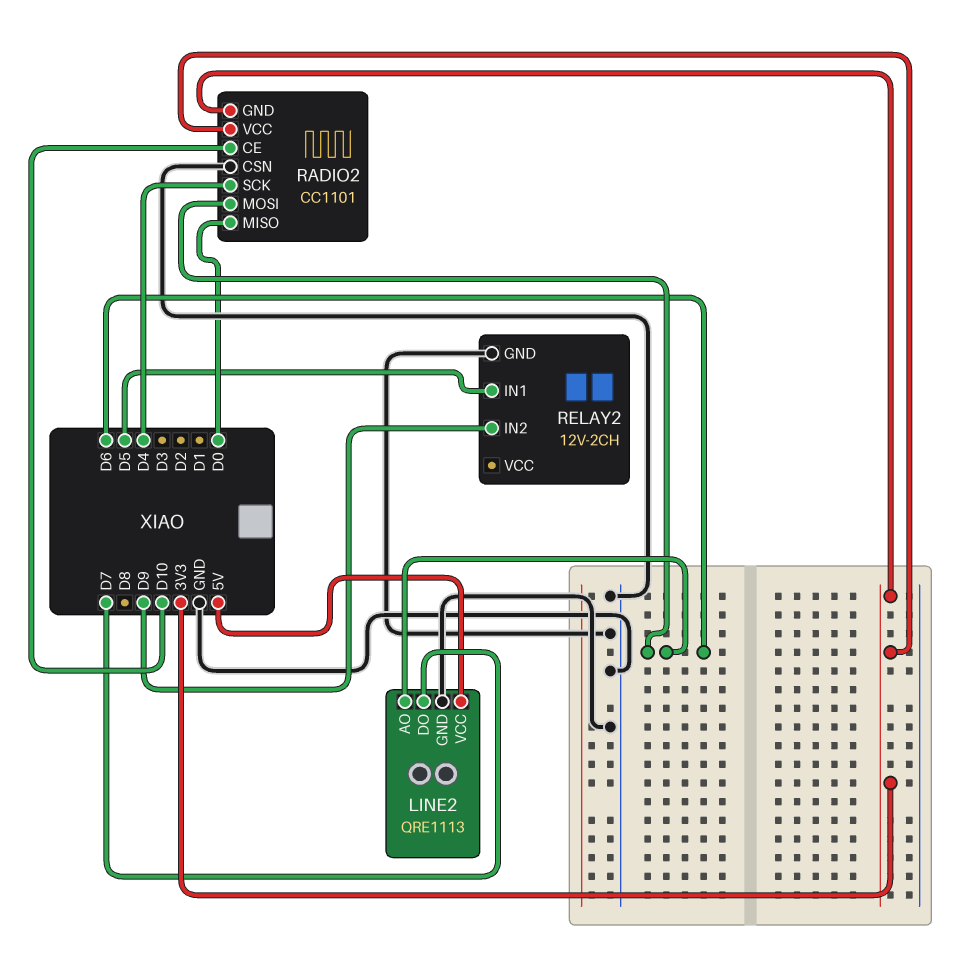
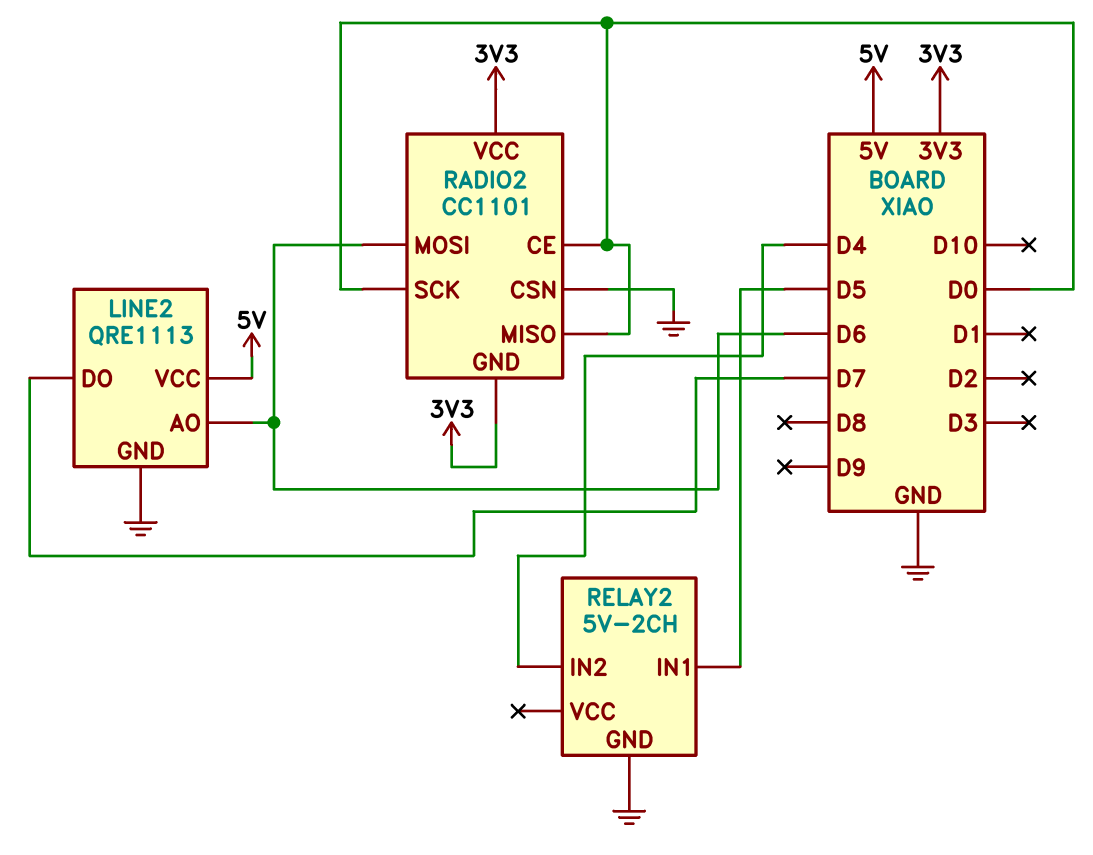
RADIO2 pin CE: D10 -> D0
RADIO2 pin SCK: D4 -> D0
RELAY2: 12V-2CH -> 5V-2CH
RELAY2 pin IN2: D9 -> D4

